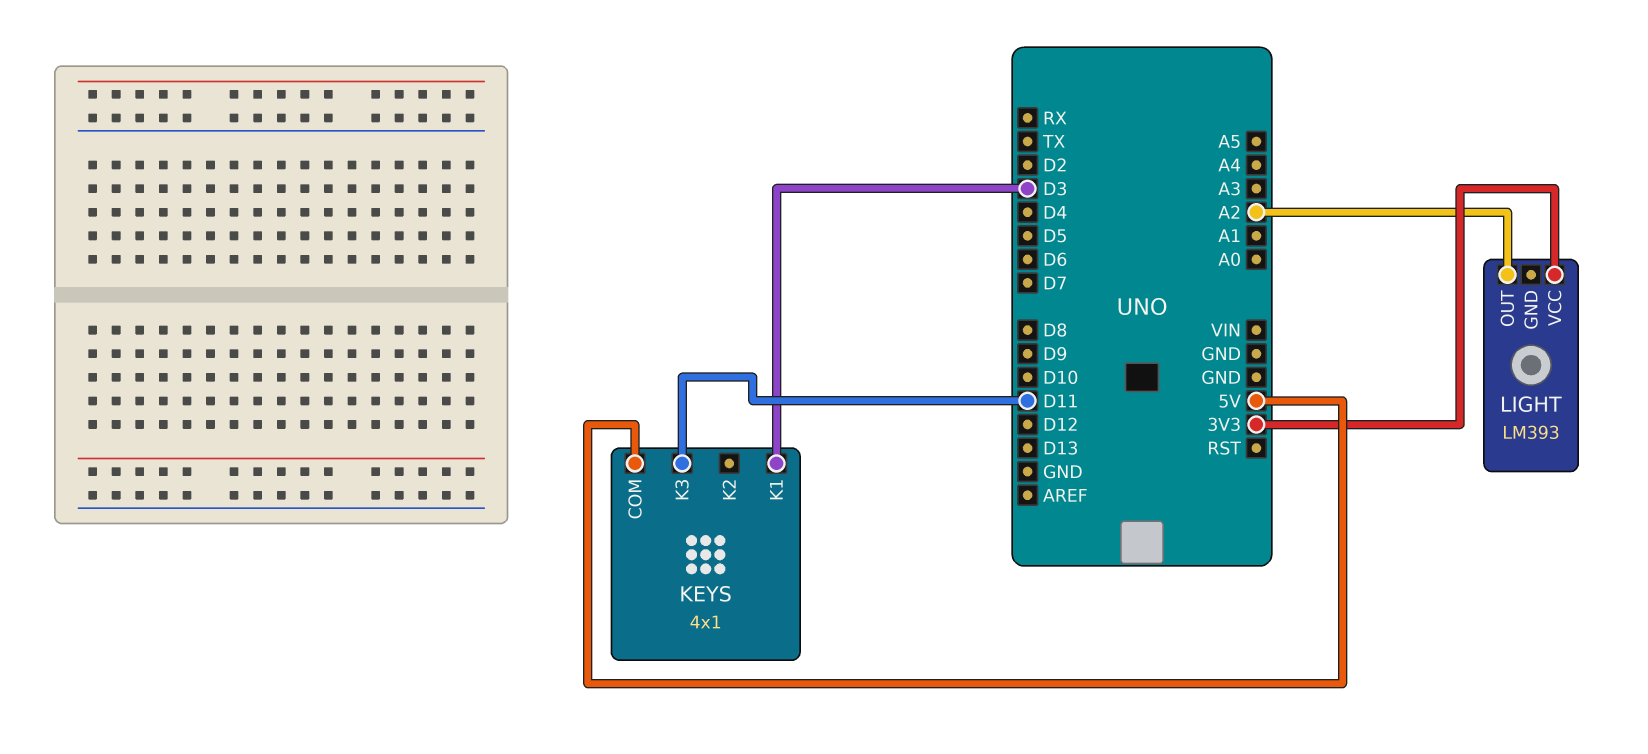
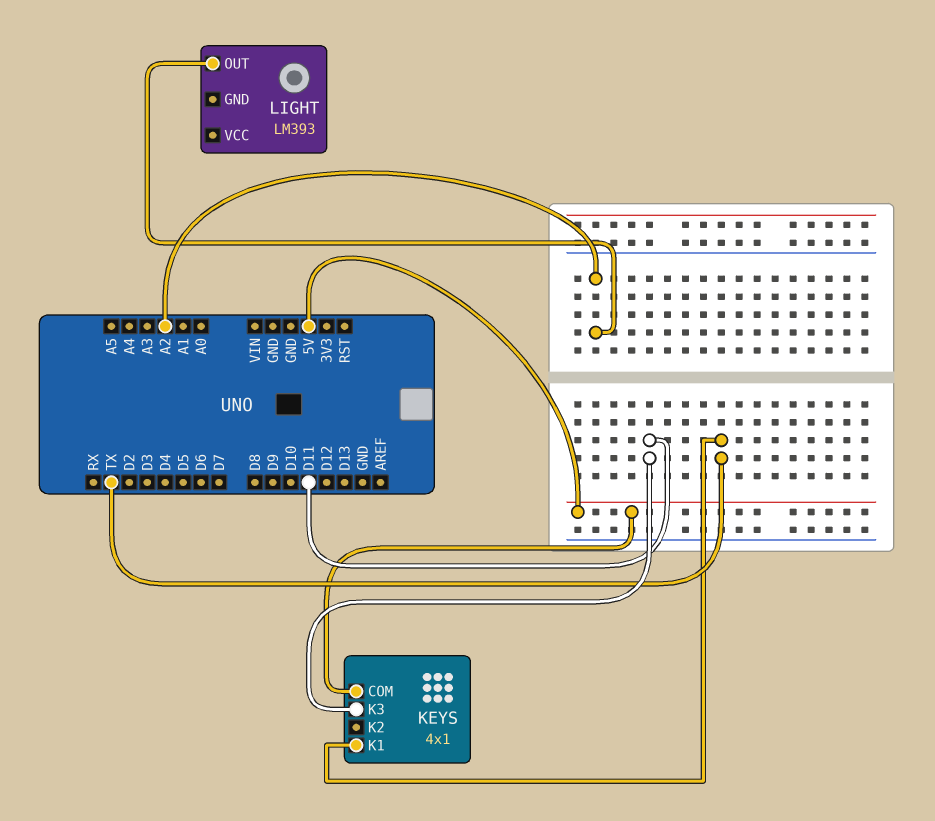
KEYS pin K1: D3 -> TX
LIGHT pin VCC: 3V3 -> none

